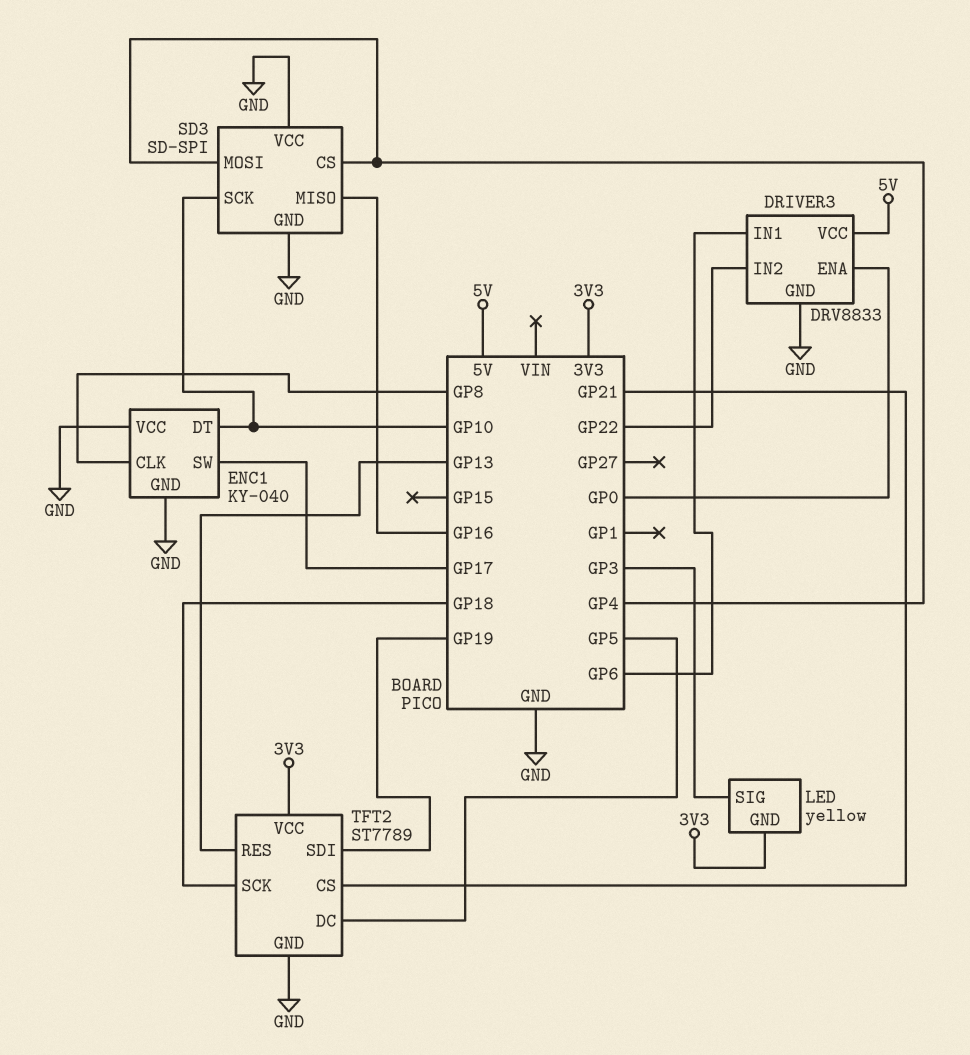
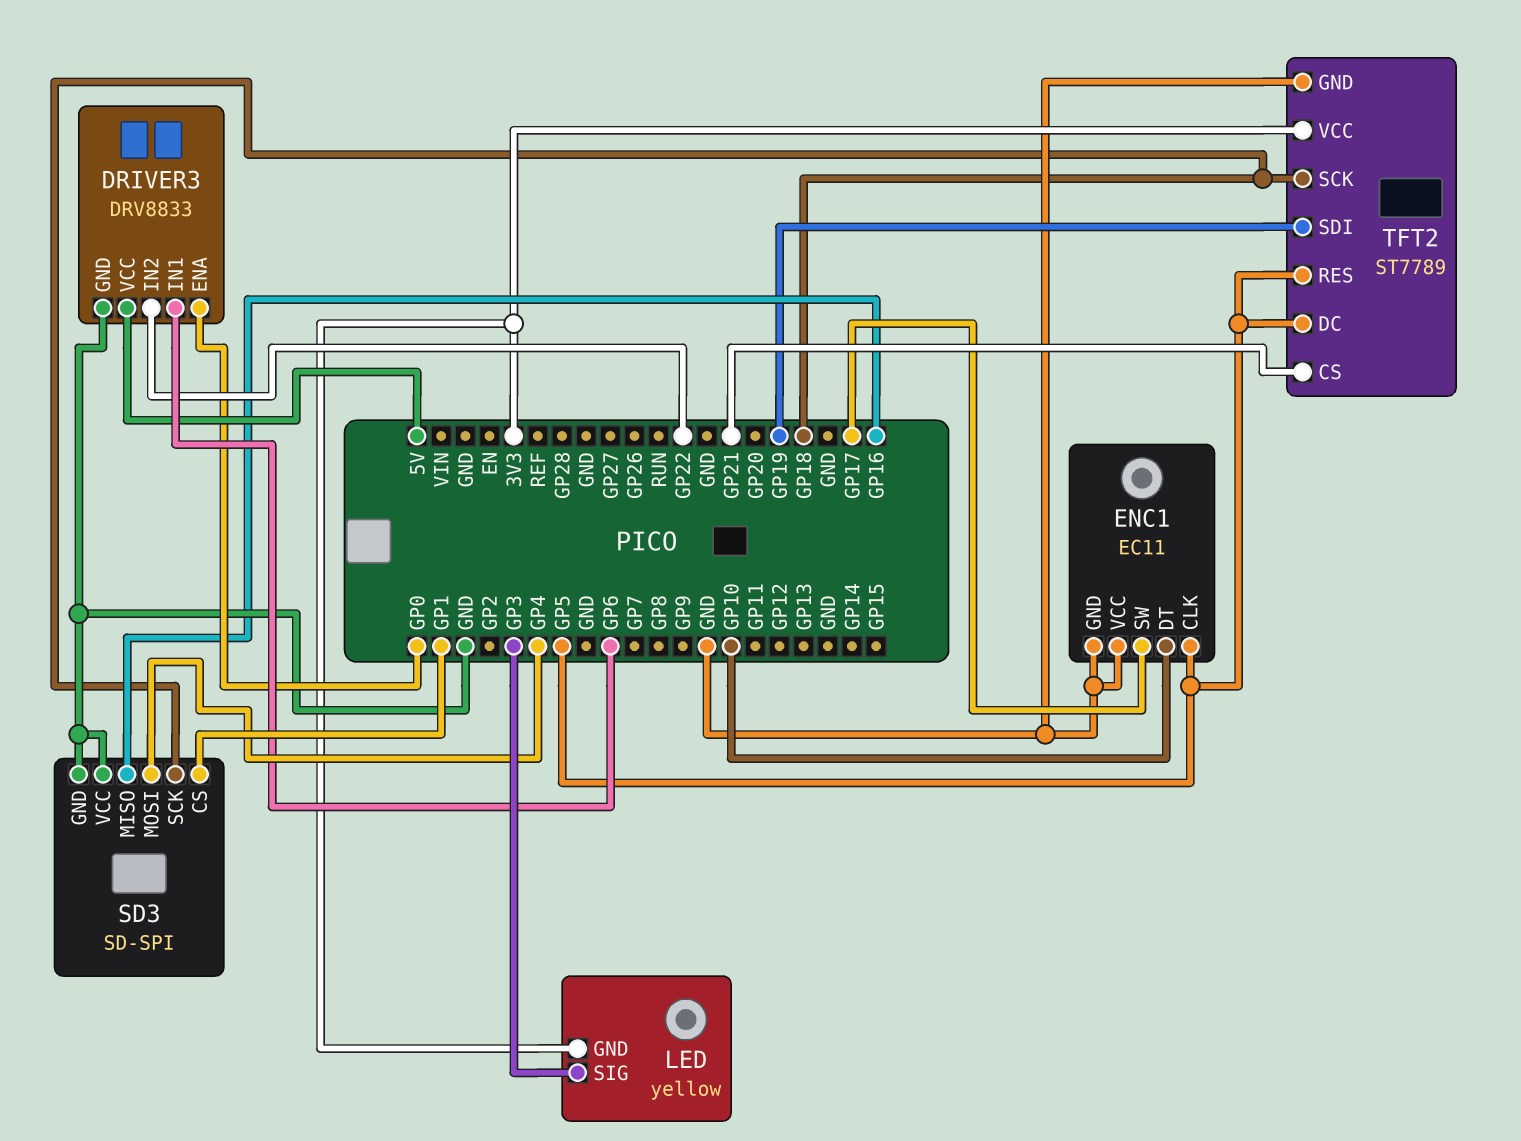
ENC1: KY-040 -> EC11
ENC1 pin CLK: GP8 -> GP5
SD3 pin CS: GP4 -> GP1
SD3 pin SCK: GP10 -> GP18
TFT2 pin RES: GP13 -> GP5

